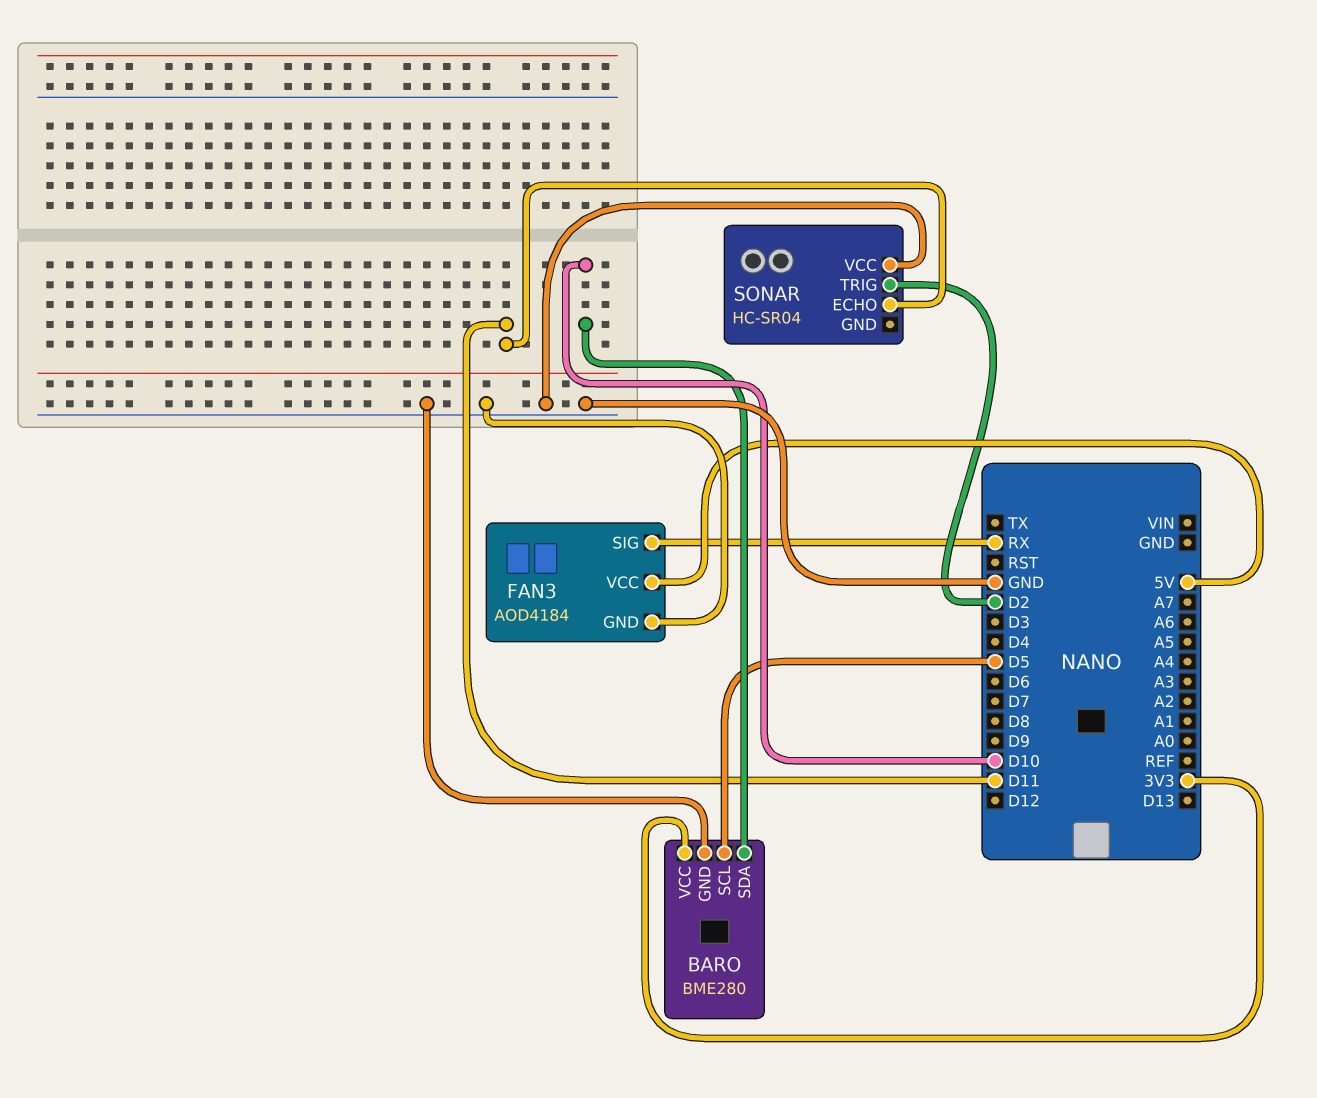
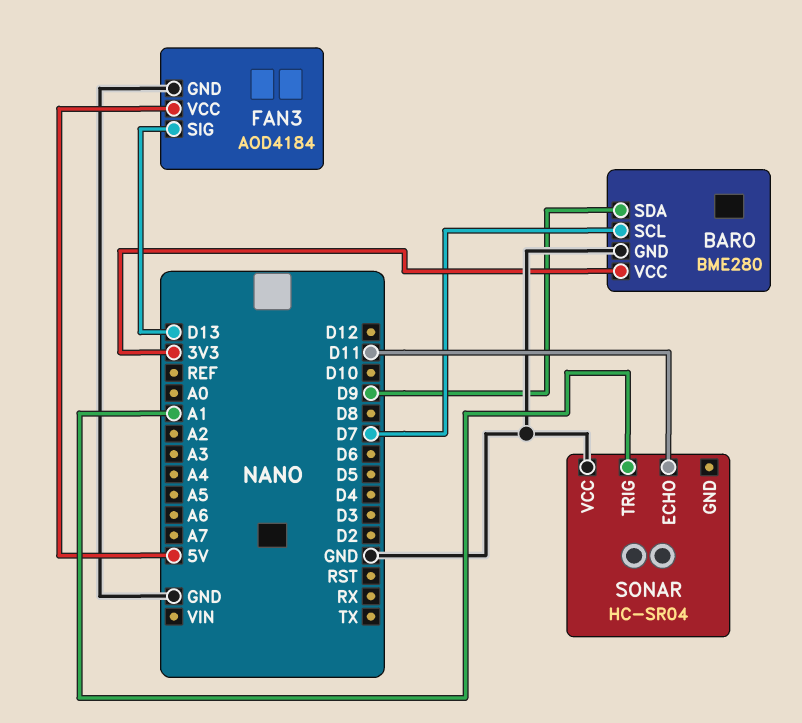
BARO pin SCL: D5 -> D7
BARO pin SDA: D10 -> D9
FAN3 pin SIG: RX -> D13
SONAR pin TRIG: D2 -> A1

